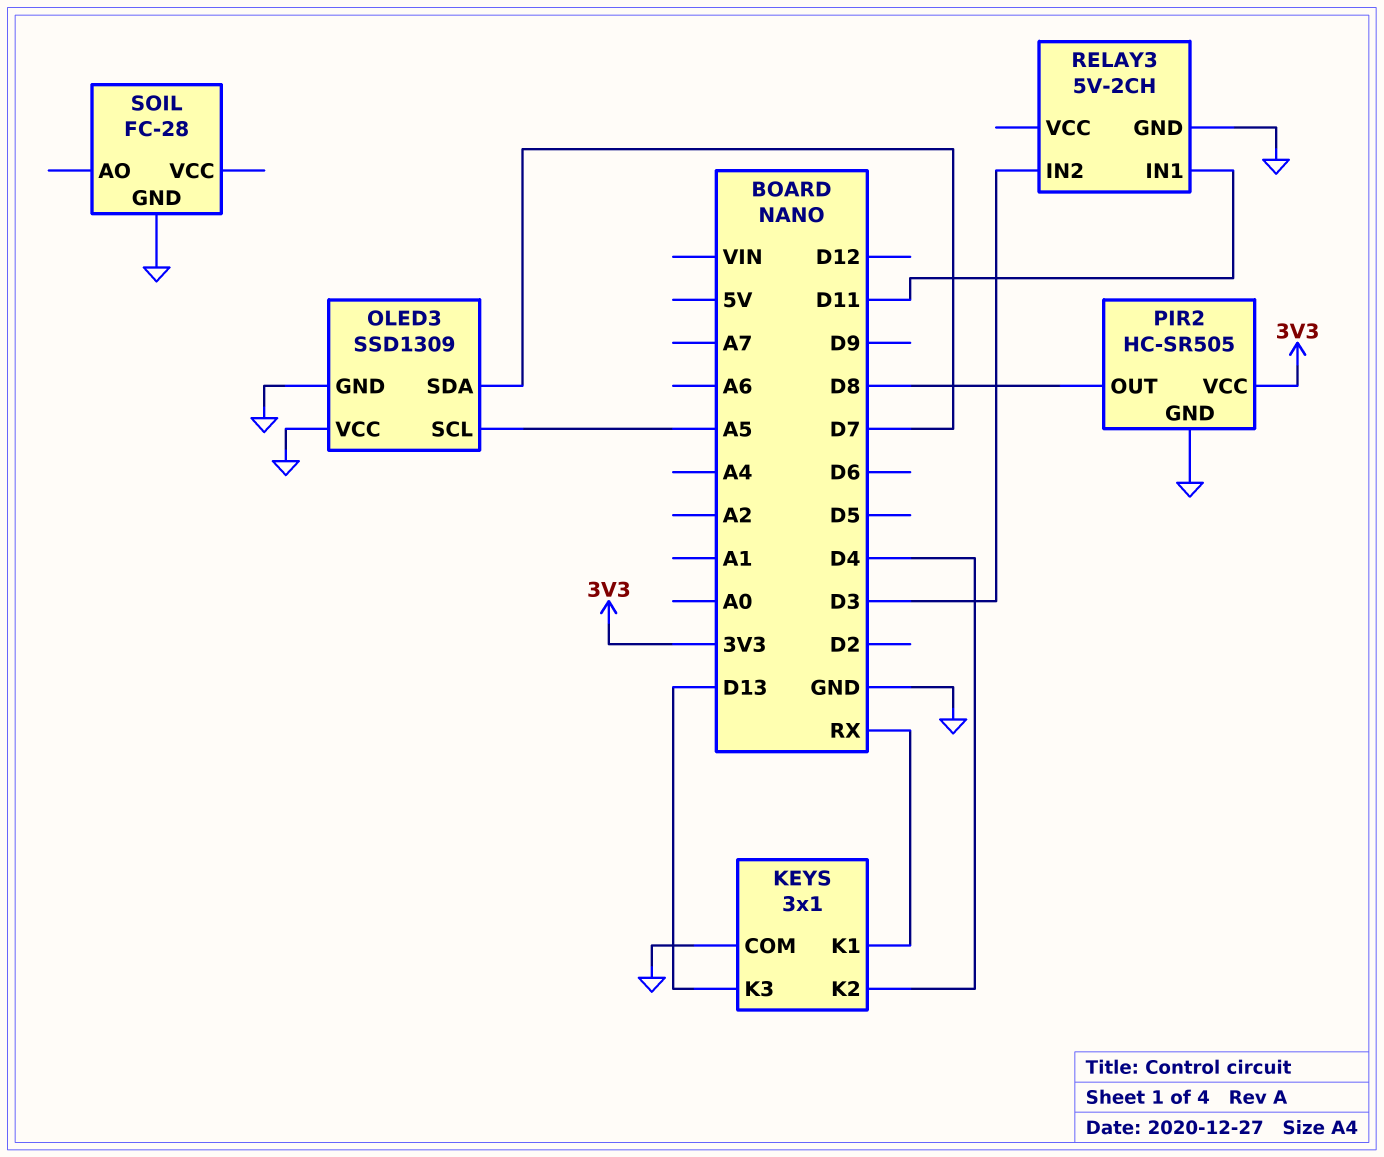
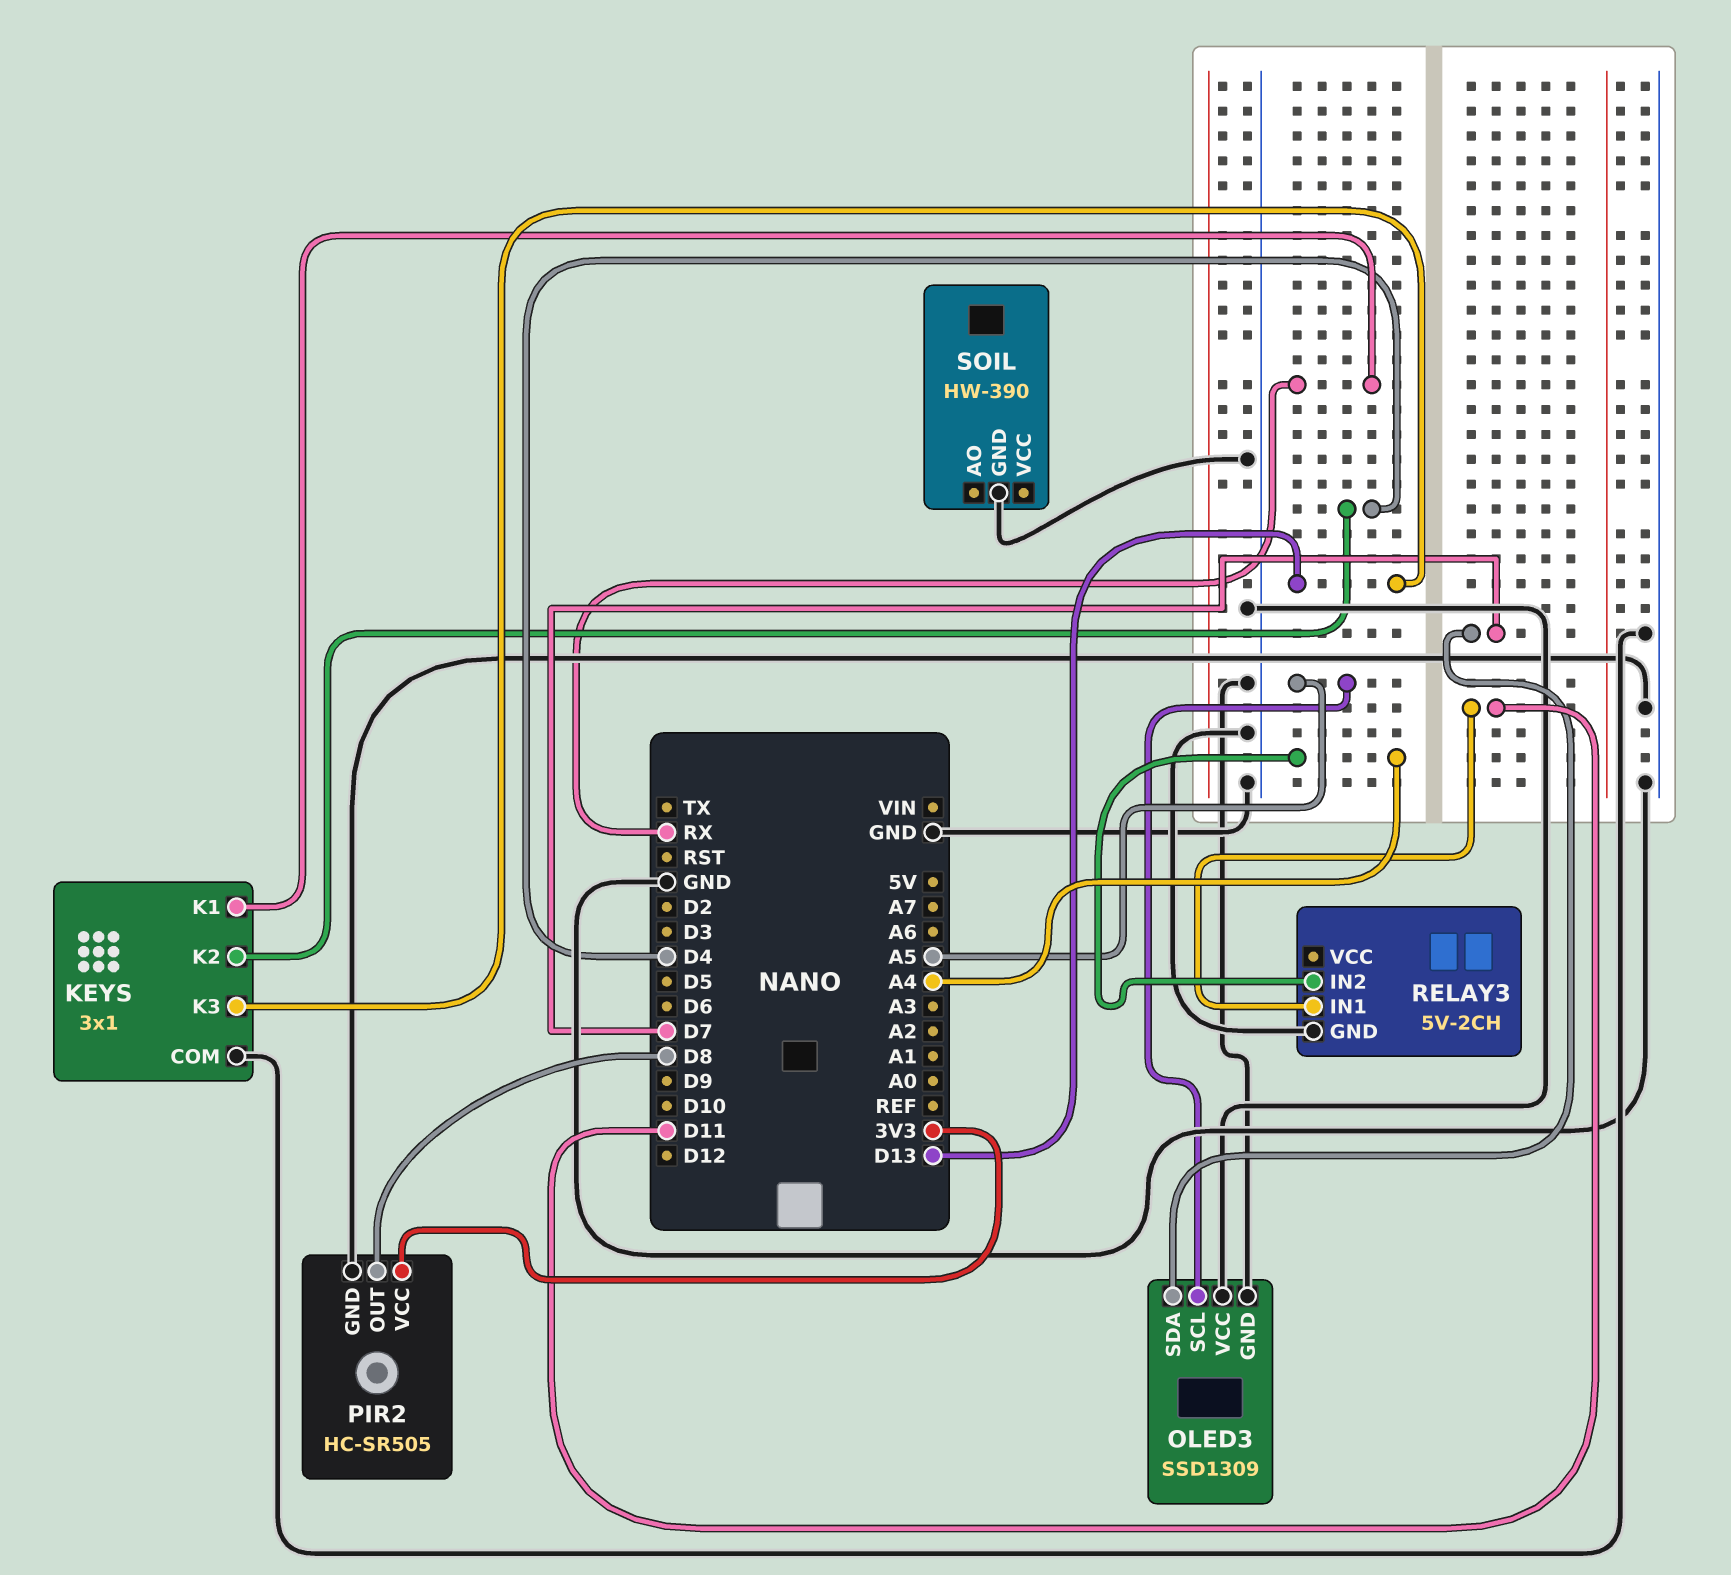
RELAY3 pin IN2: D3 -> A4
SOIL: FC-28 -> HW-390

